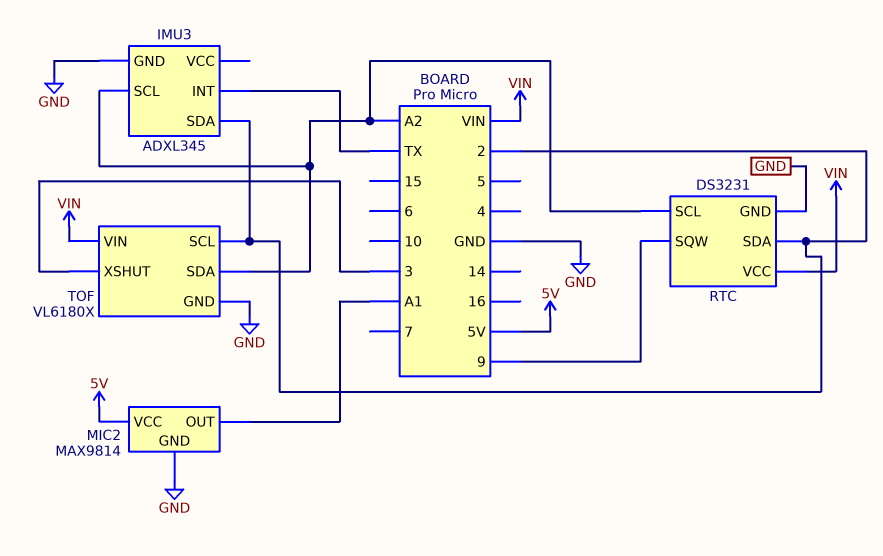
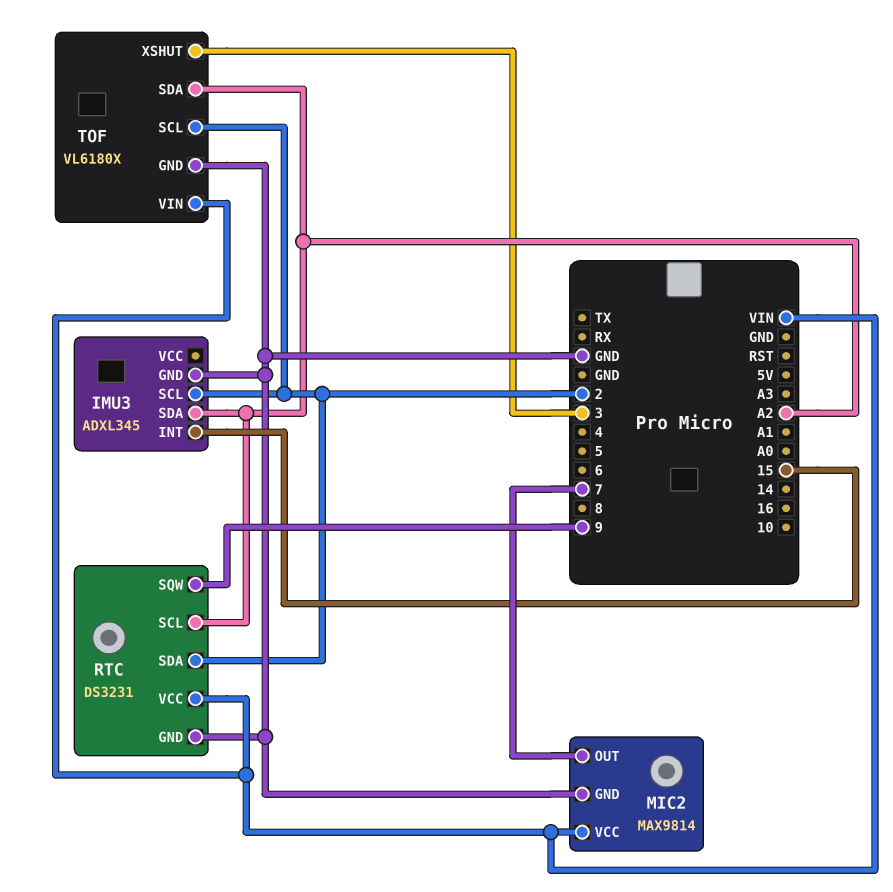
IMU3 pin INT: TX -> 15
IMU3 pin SCL: A2 -> 2
IMU3 pin SDA: 2 -> A2
MIC2 pin OUT: A1 -> 7
MIC2 pin VCC: 5V -> VIN

